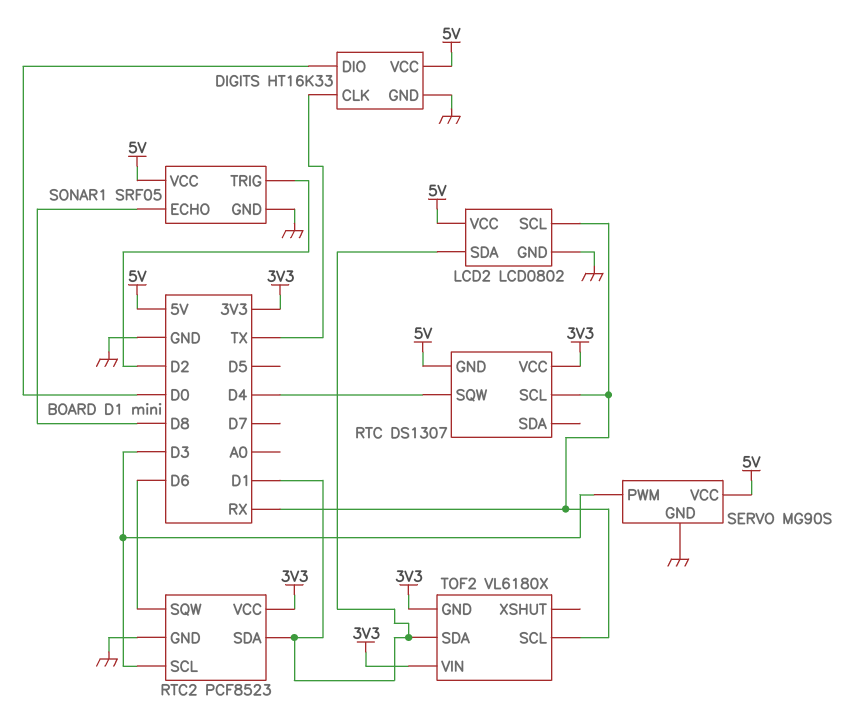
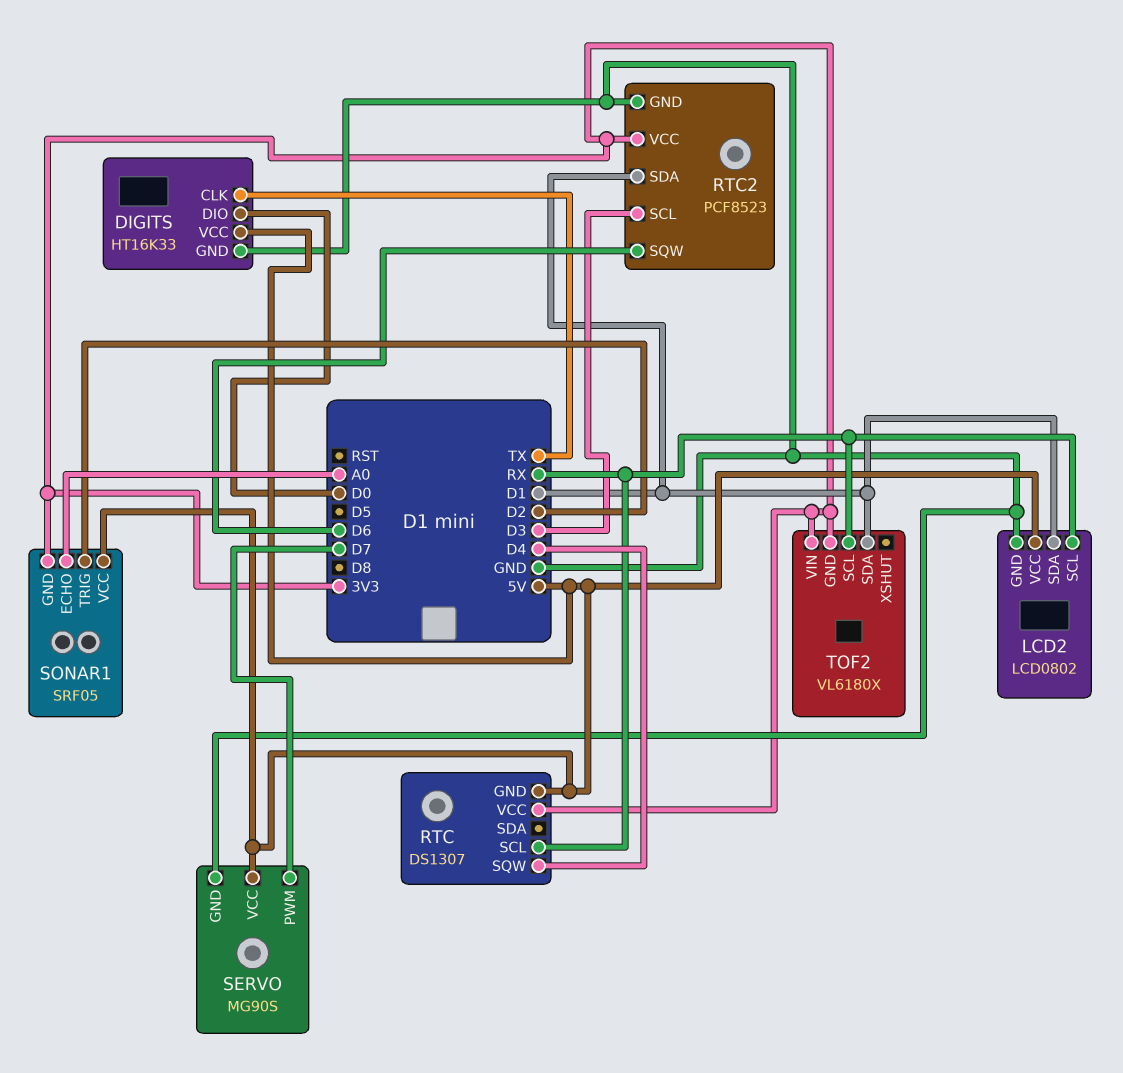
SERVO pin PWM: D3 -> D7
SONAR1 pin ECHO: D8 -> A0
SONAR1 pin GND: GND -> 3V3

